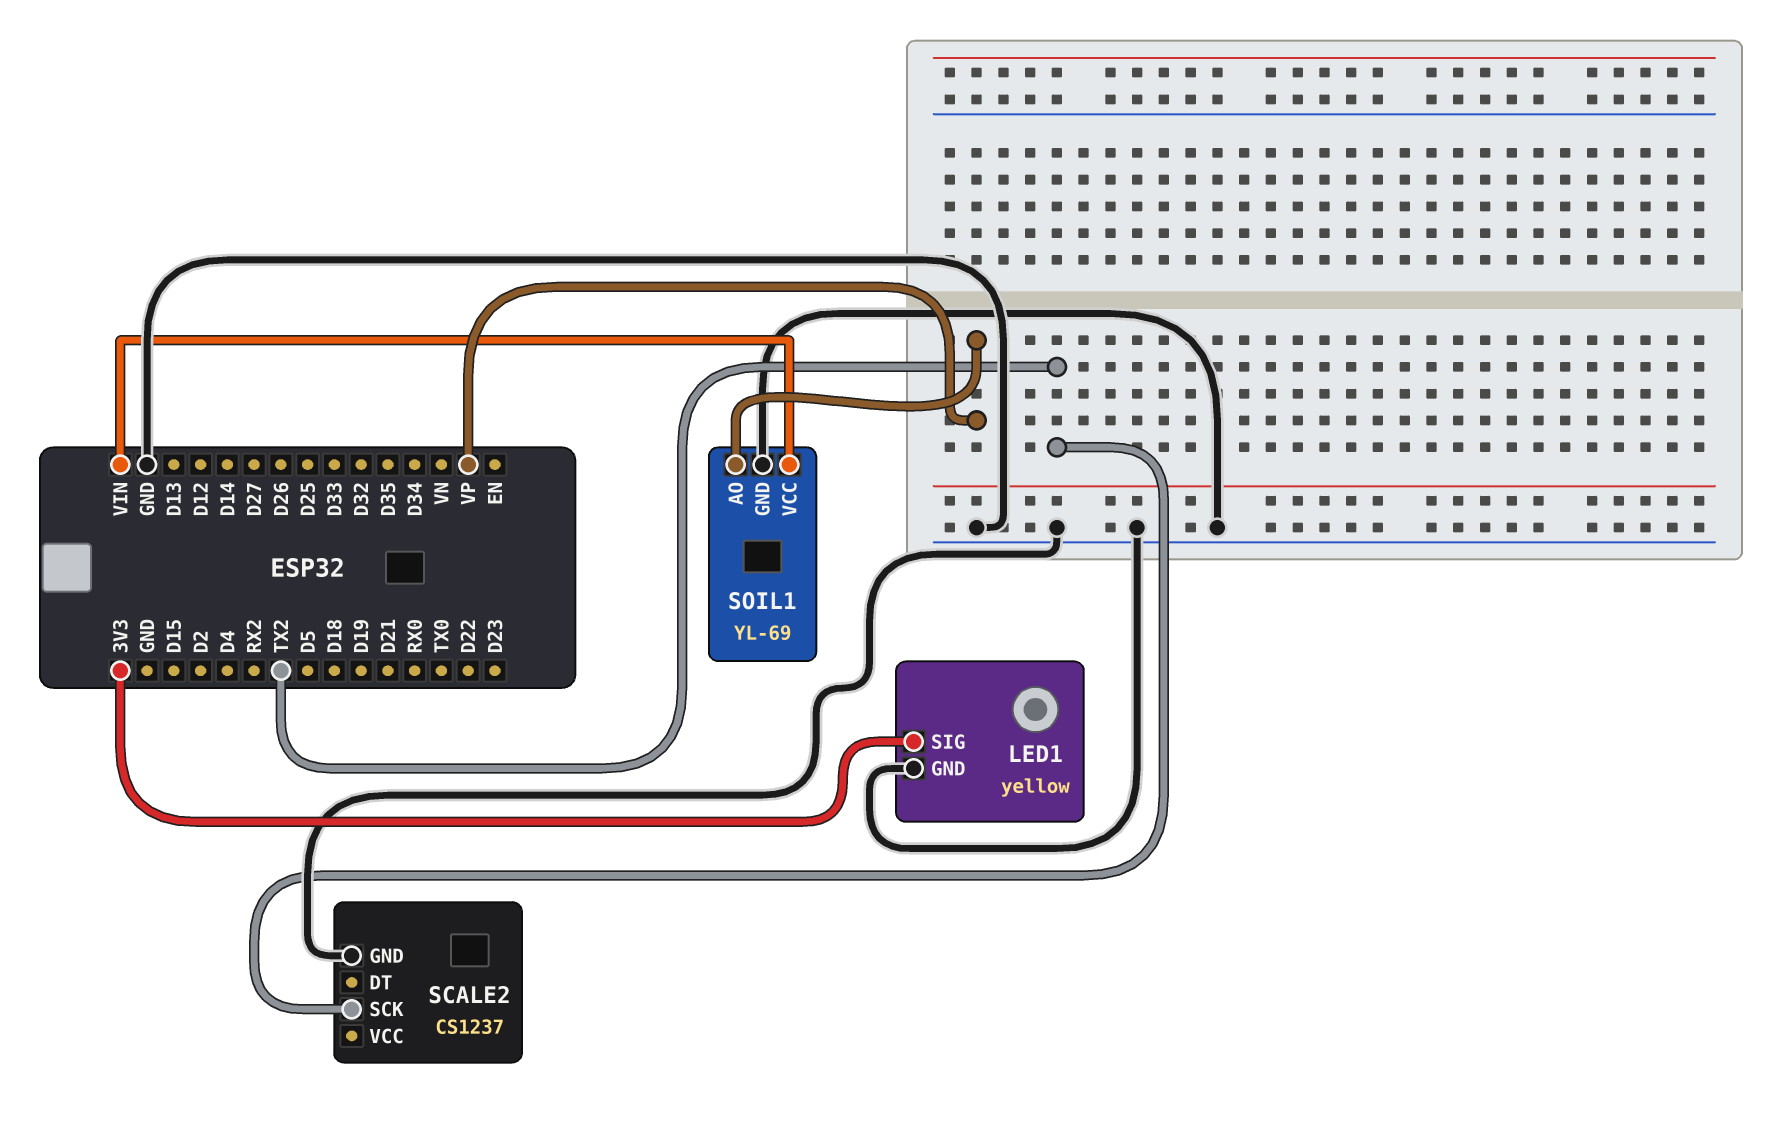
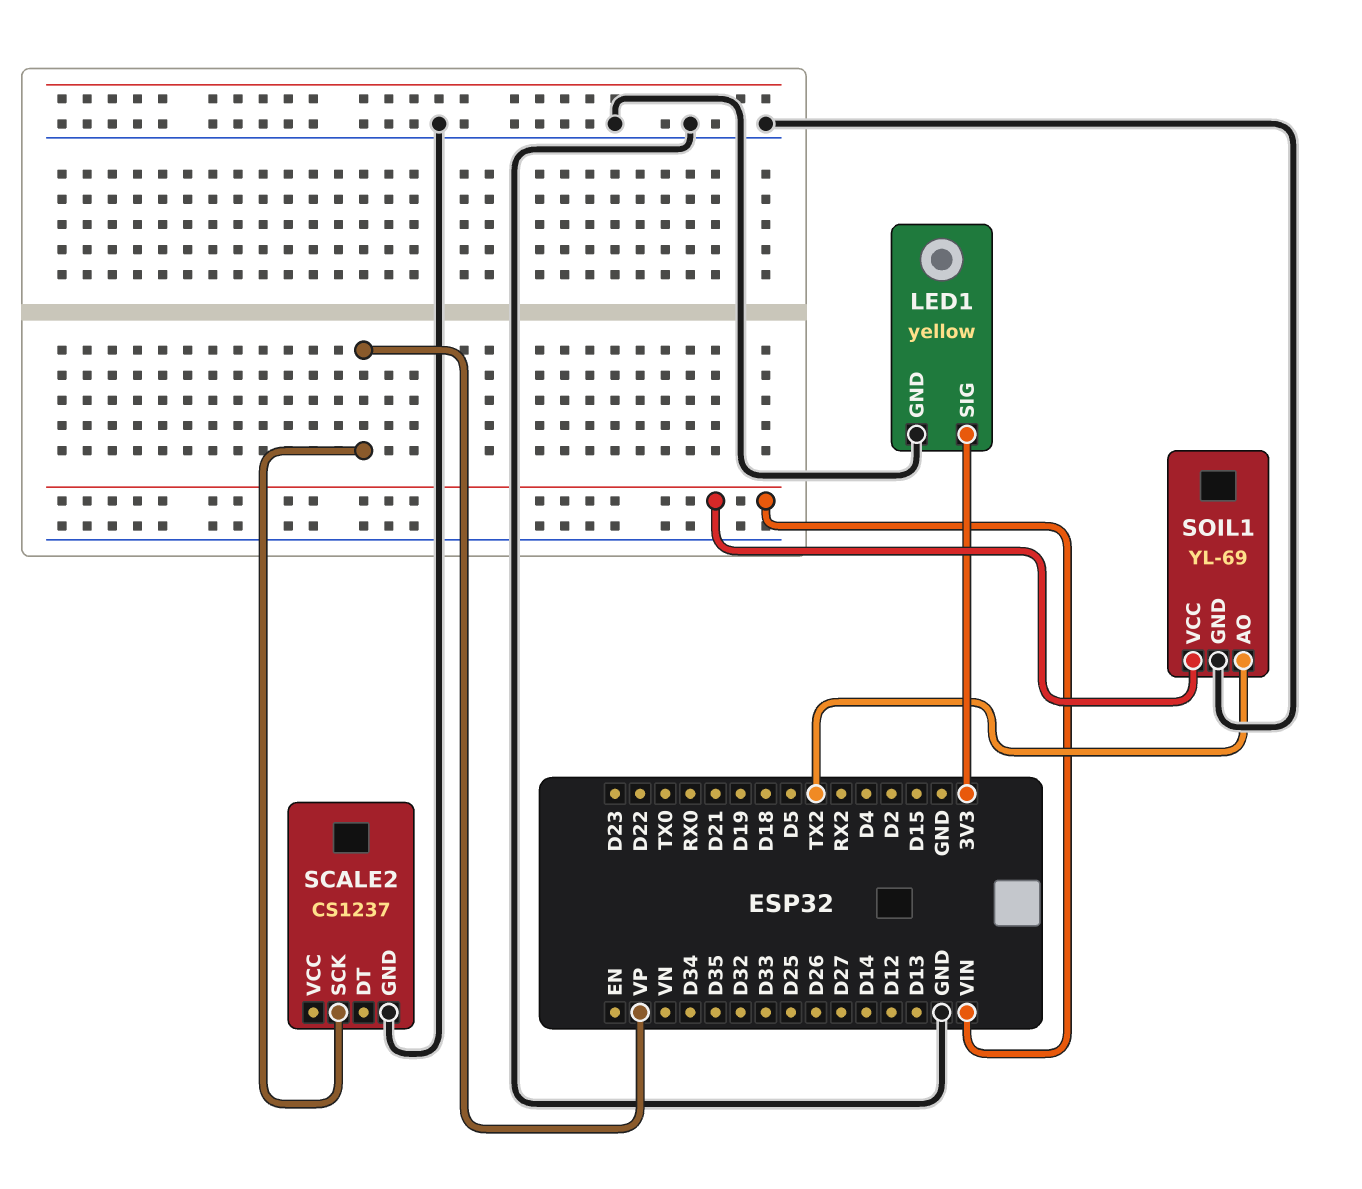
SCALE2 pin SCK: TX2 -> VP
SOIL1 pin AO: VP -> TX2

